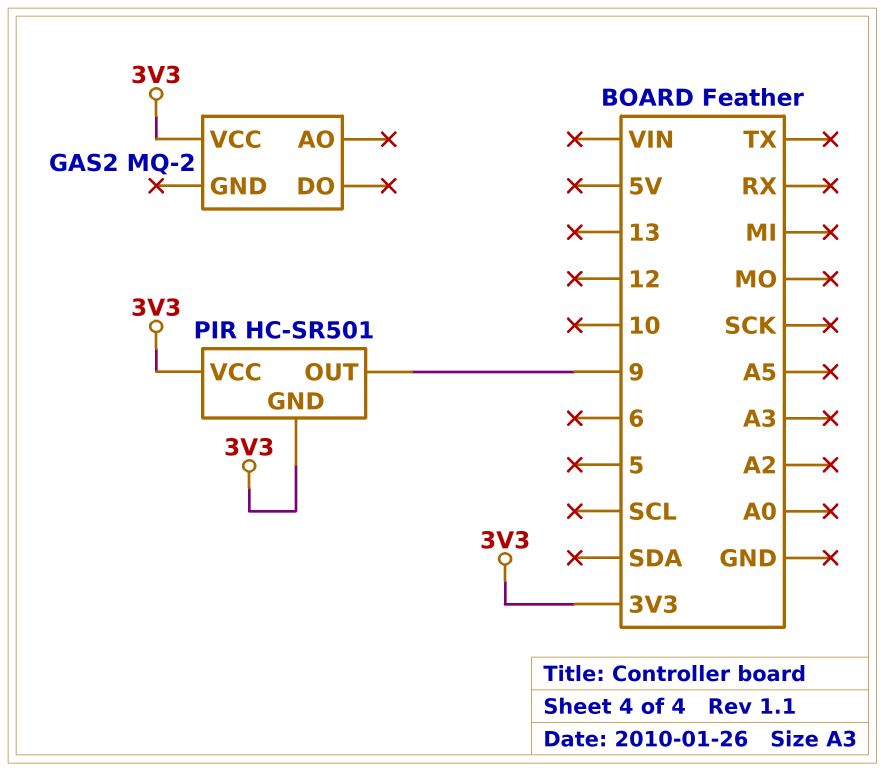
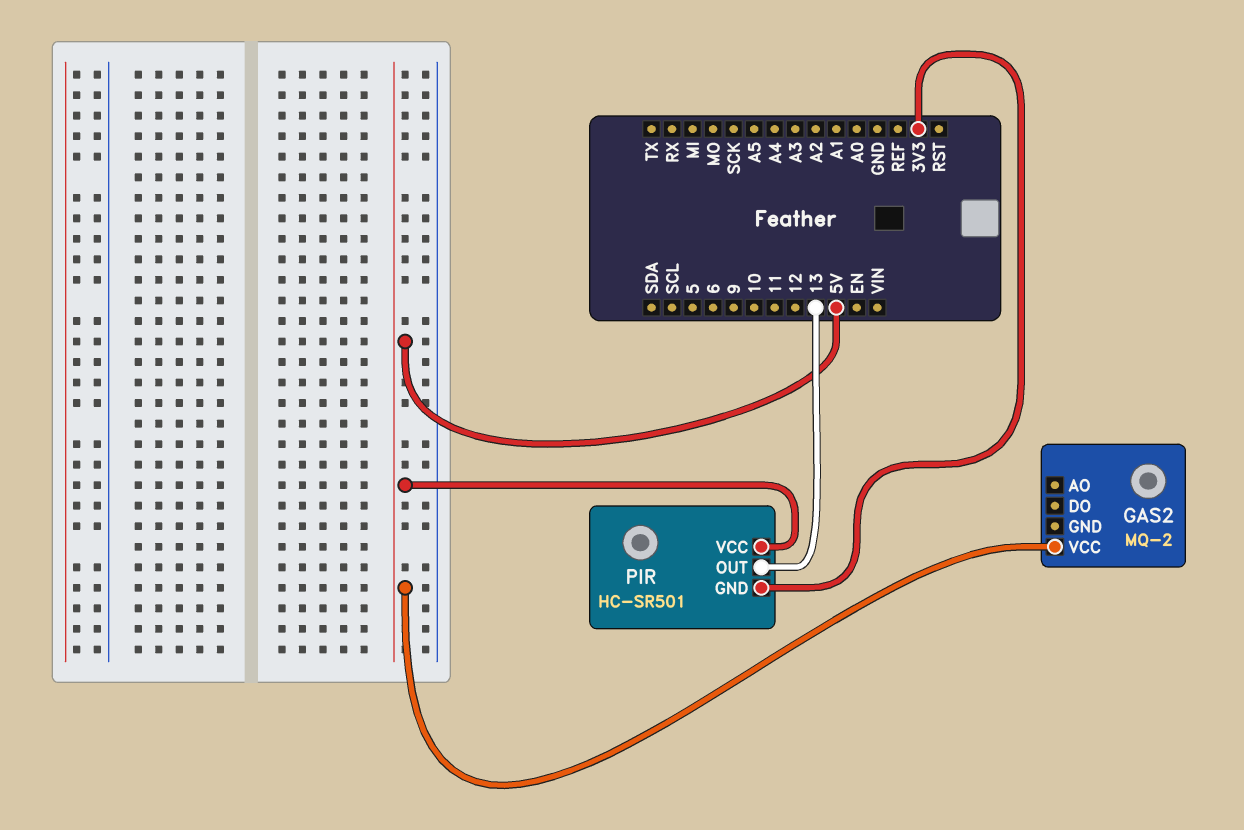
GAS2 pin VCC: 3V3 -> 5V
PIR pin OUT: 9 -> 13
PIR pin VCC: 3V3 -> 5V

